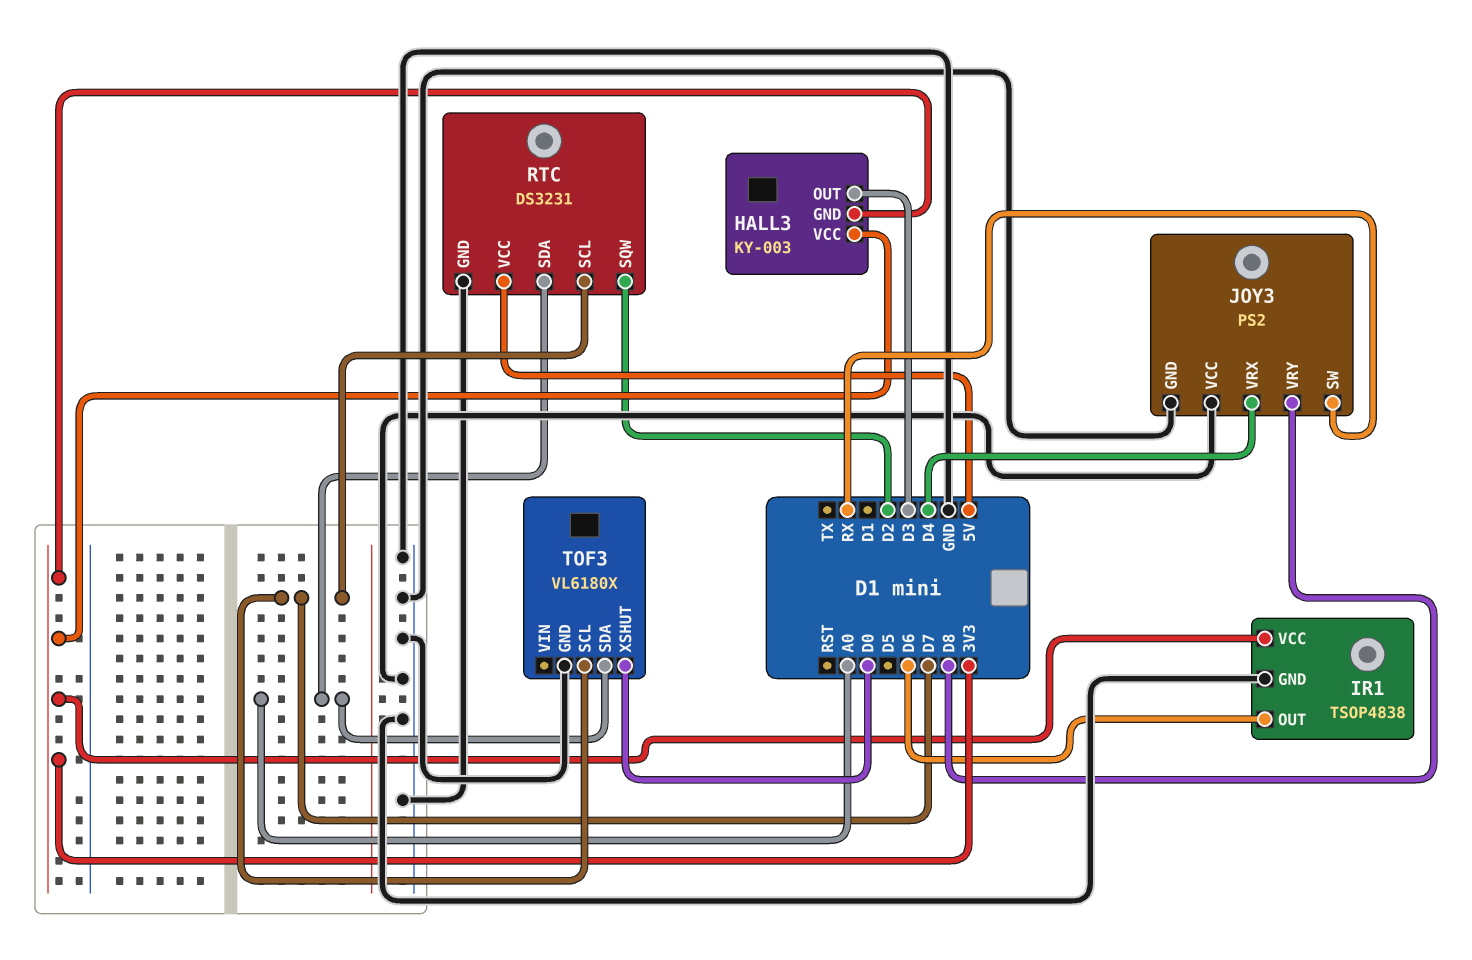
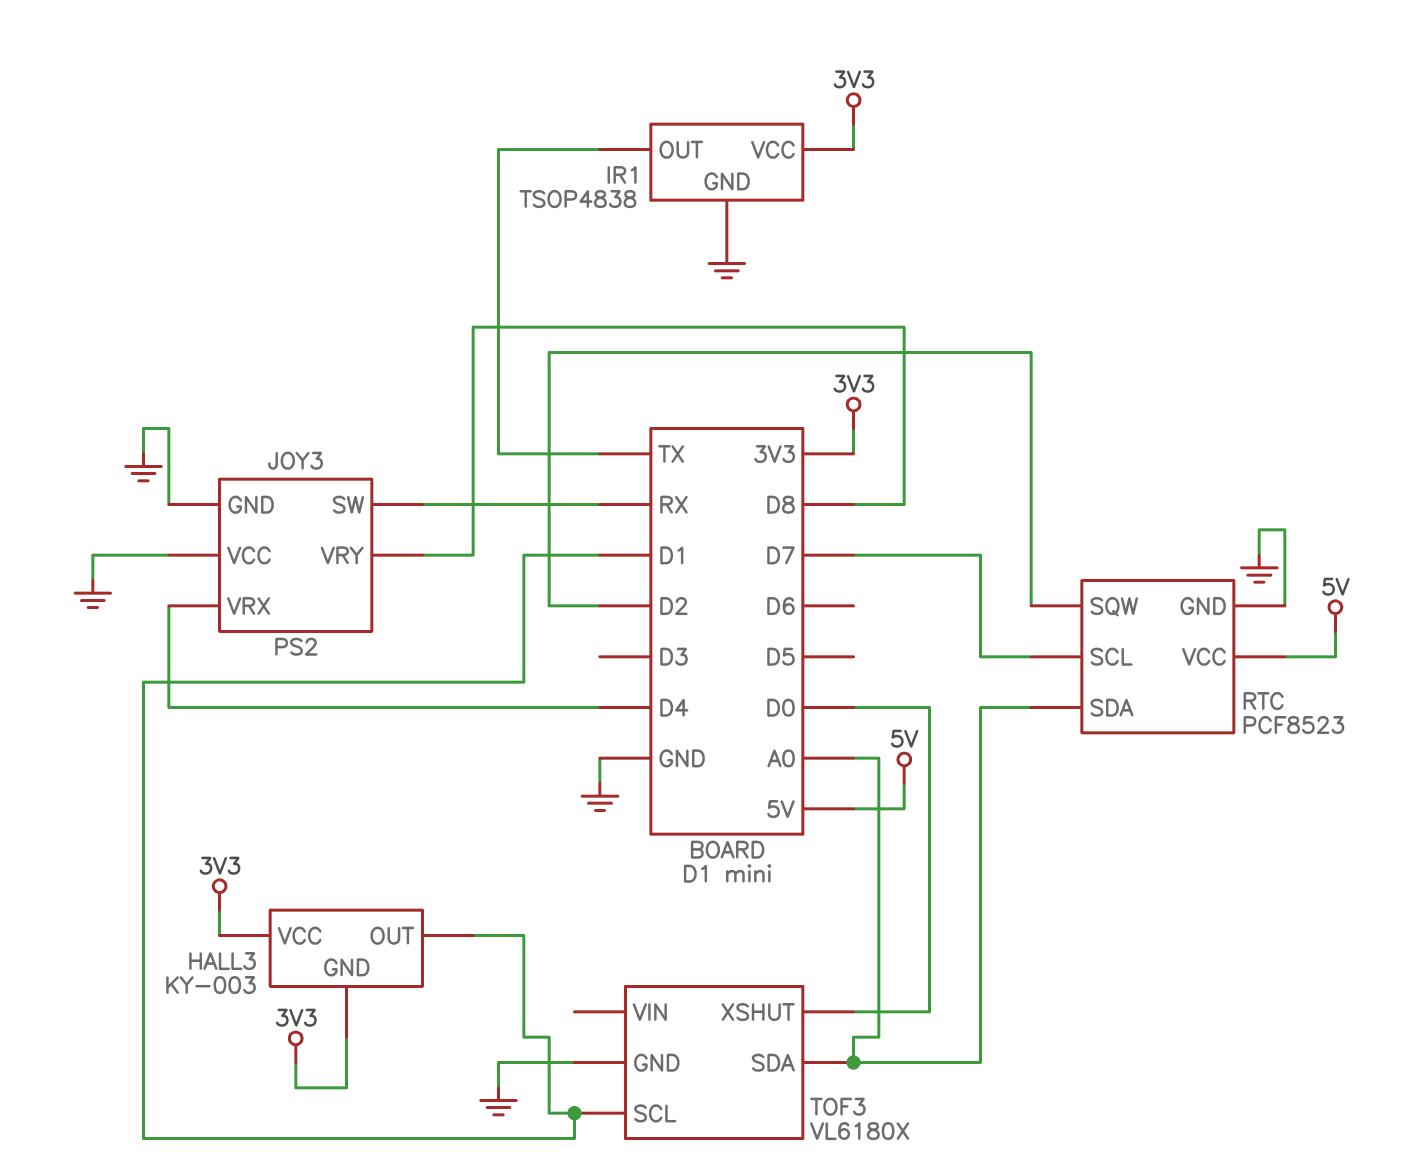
HALL3 pin OUT: D3 -> D1
IR1 pin OUT: D6 -> TX
RTC: DS3231 -> PCF8523
TOF3 pin SCL: D7 -> D1

